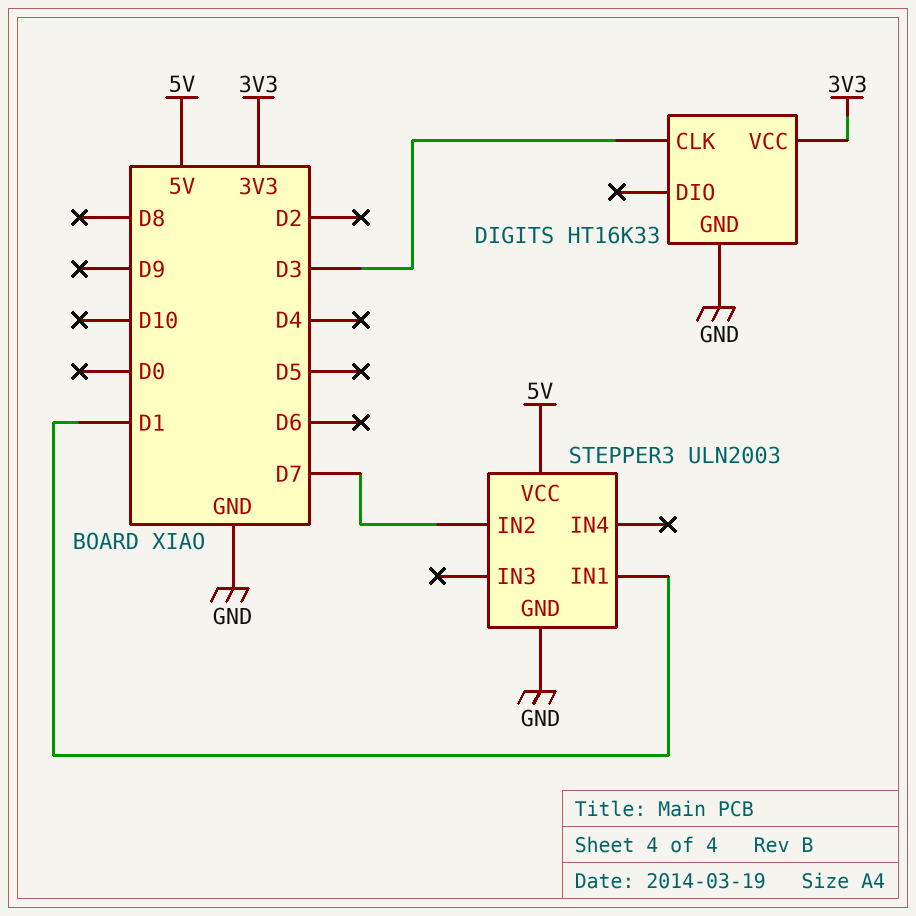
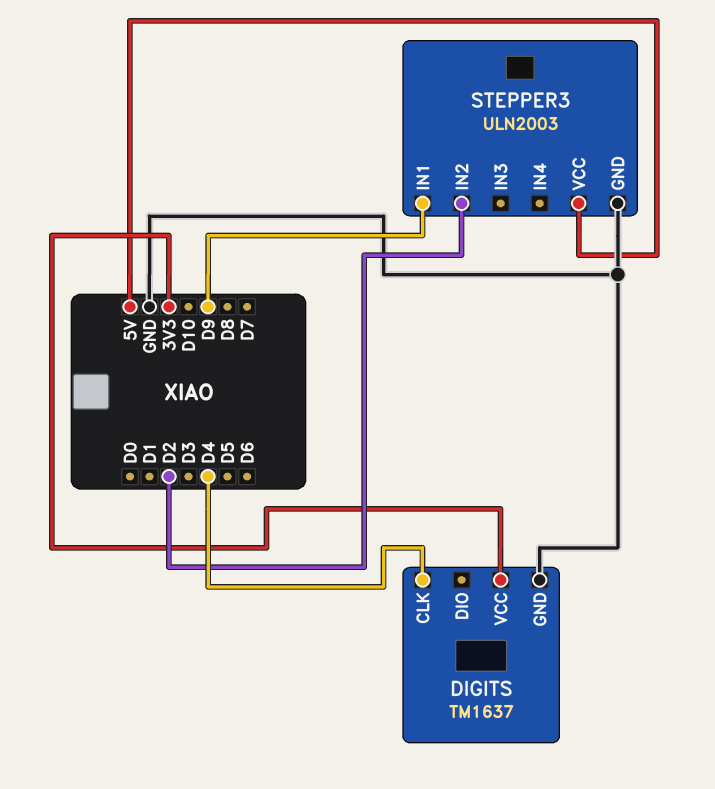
DIGITS: HT16K33 -> TM1637
DIGITS pin CLK: D3 -> D4
STEPPER3 pin IN1: D1 -> D9
STEPPER3 pin IN2: D7 -> D2

